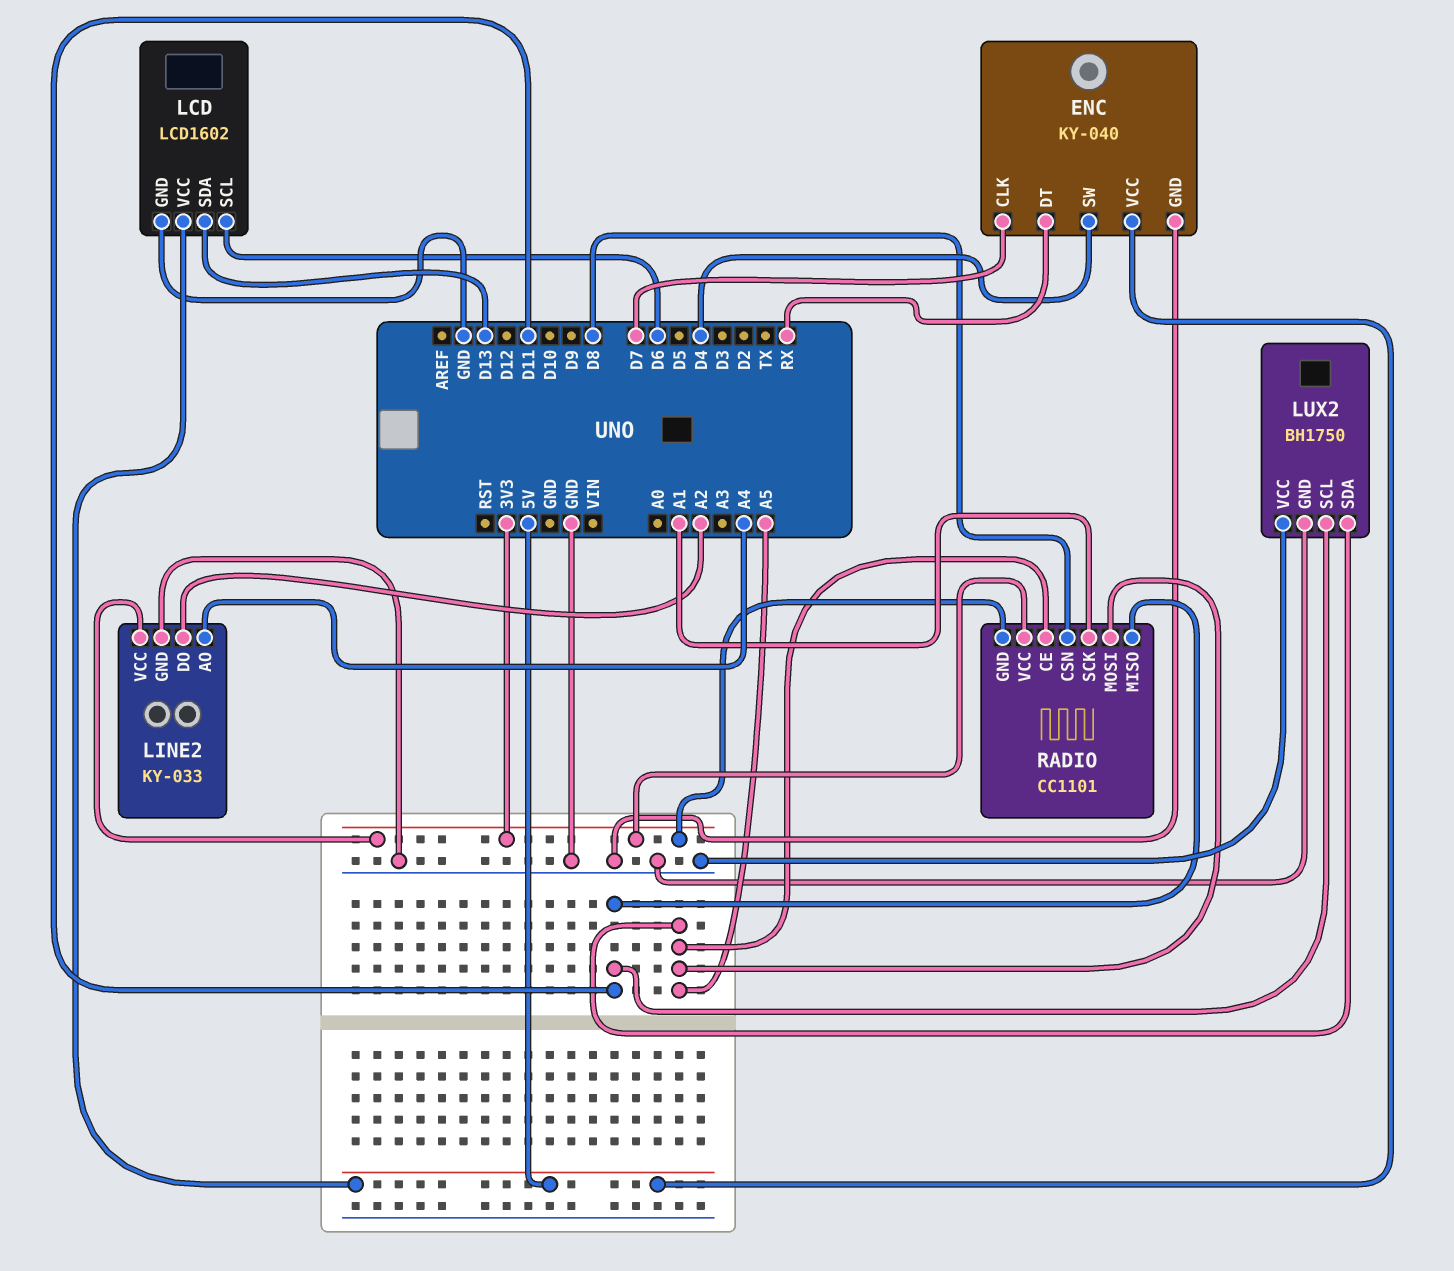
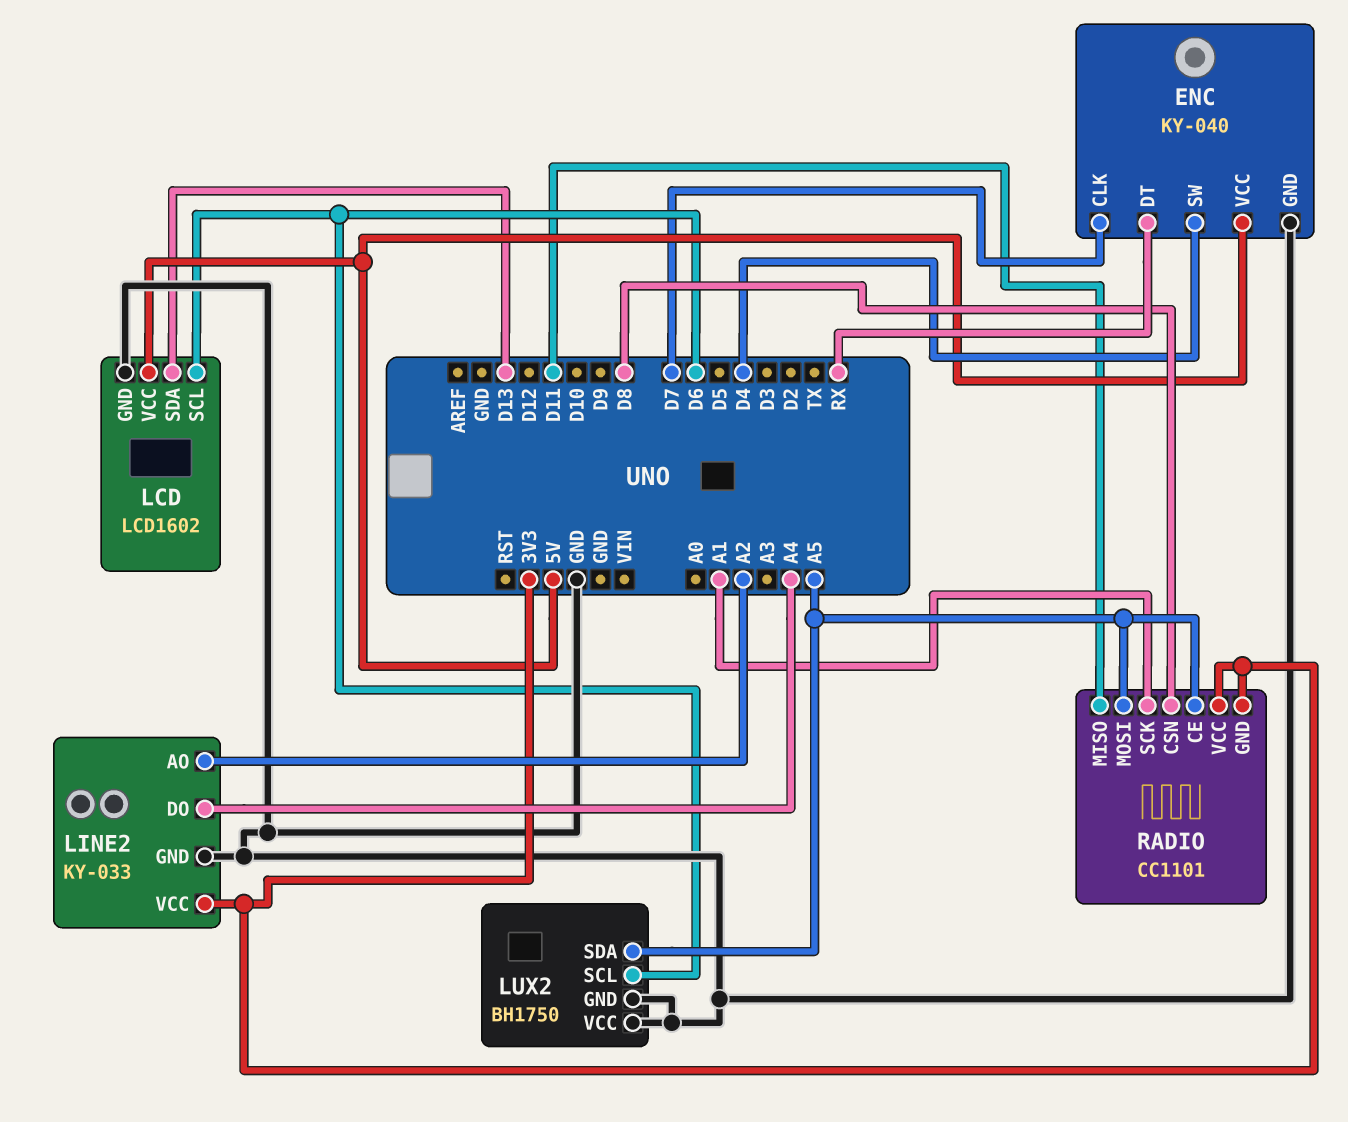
LINE2 pin AO: A4 -> A2
LINE2 pin DO: A2 -> A4
LUX2 pin SCL: D11 -> D6

